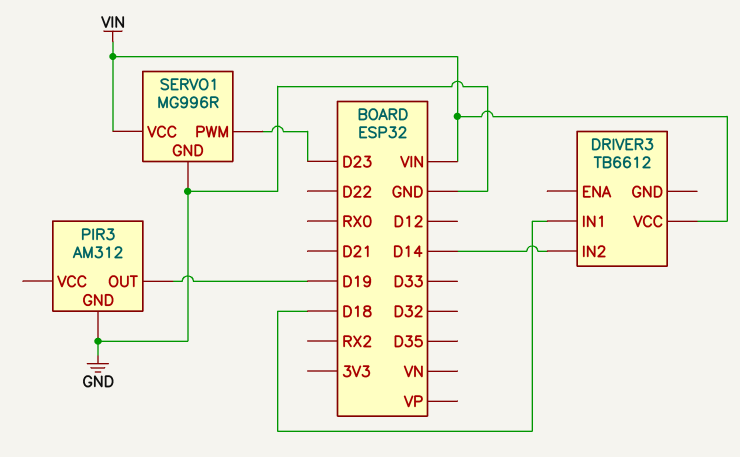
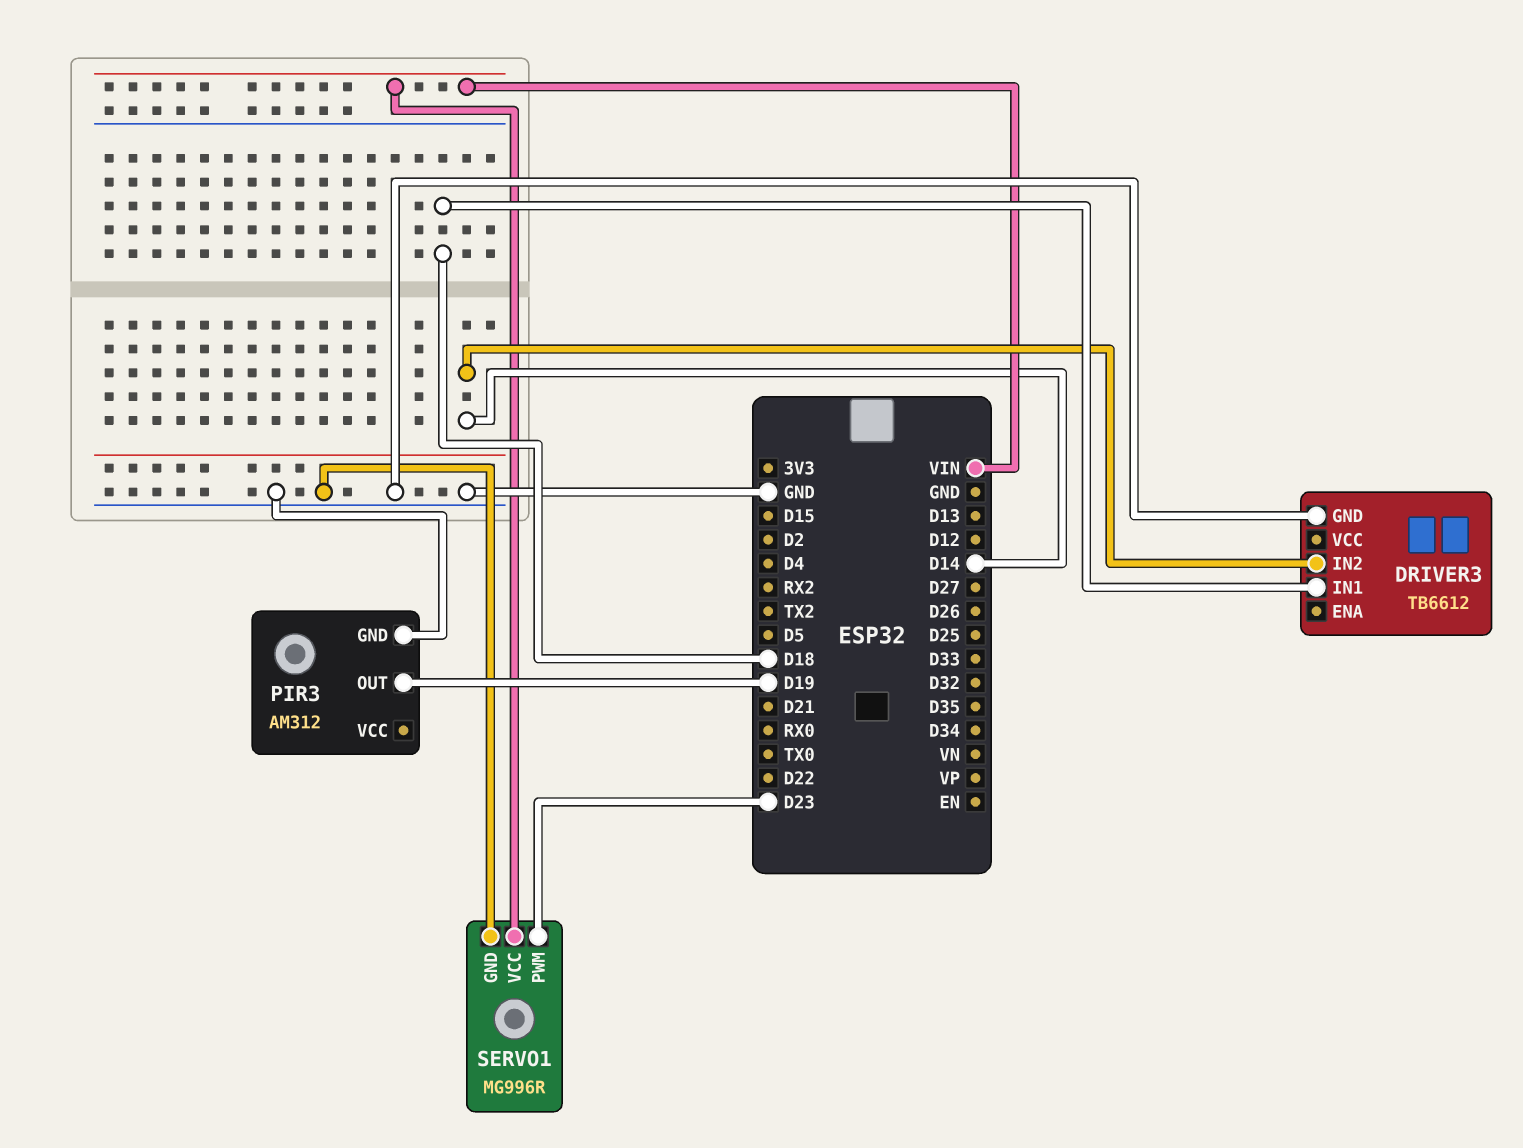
DRIVER3 pin GND: none -> GND
DRIVER3 pin VCC: VIN -> none

